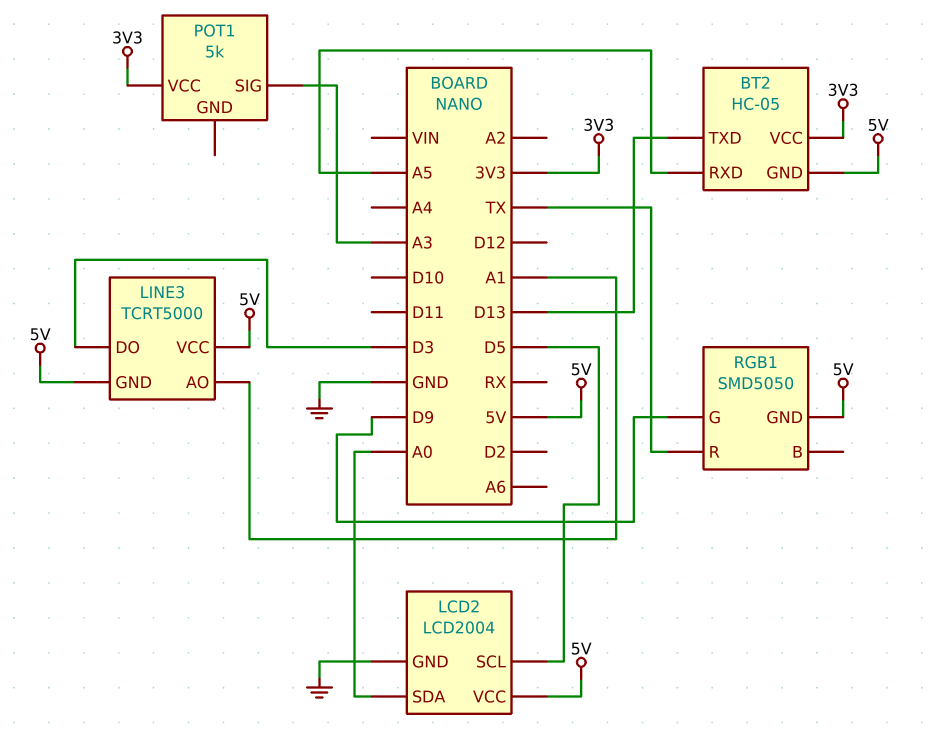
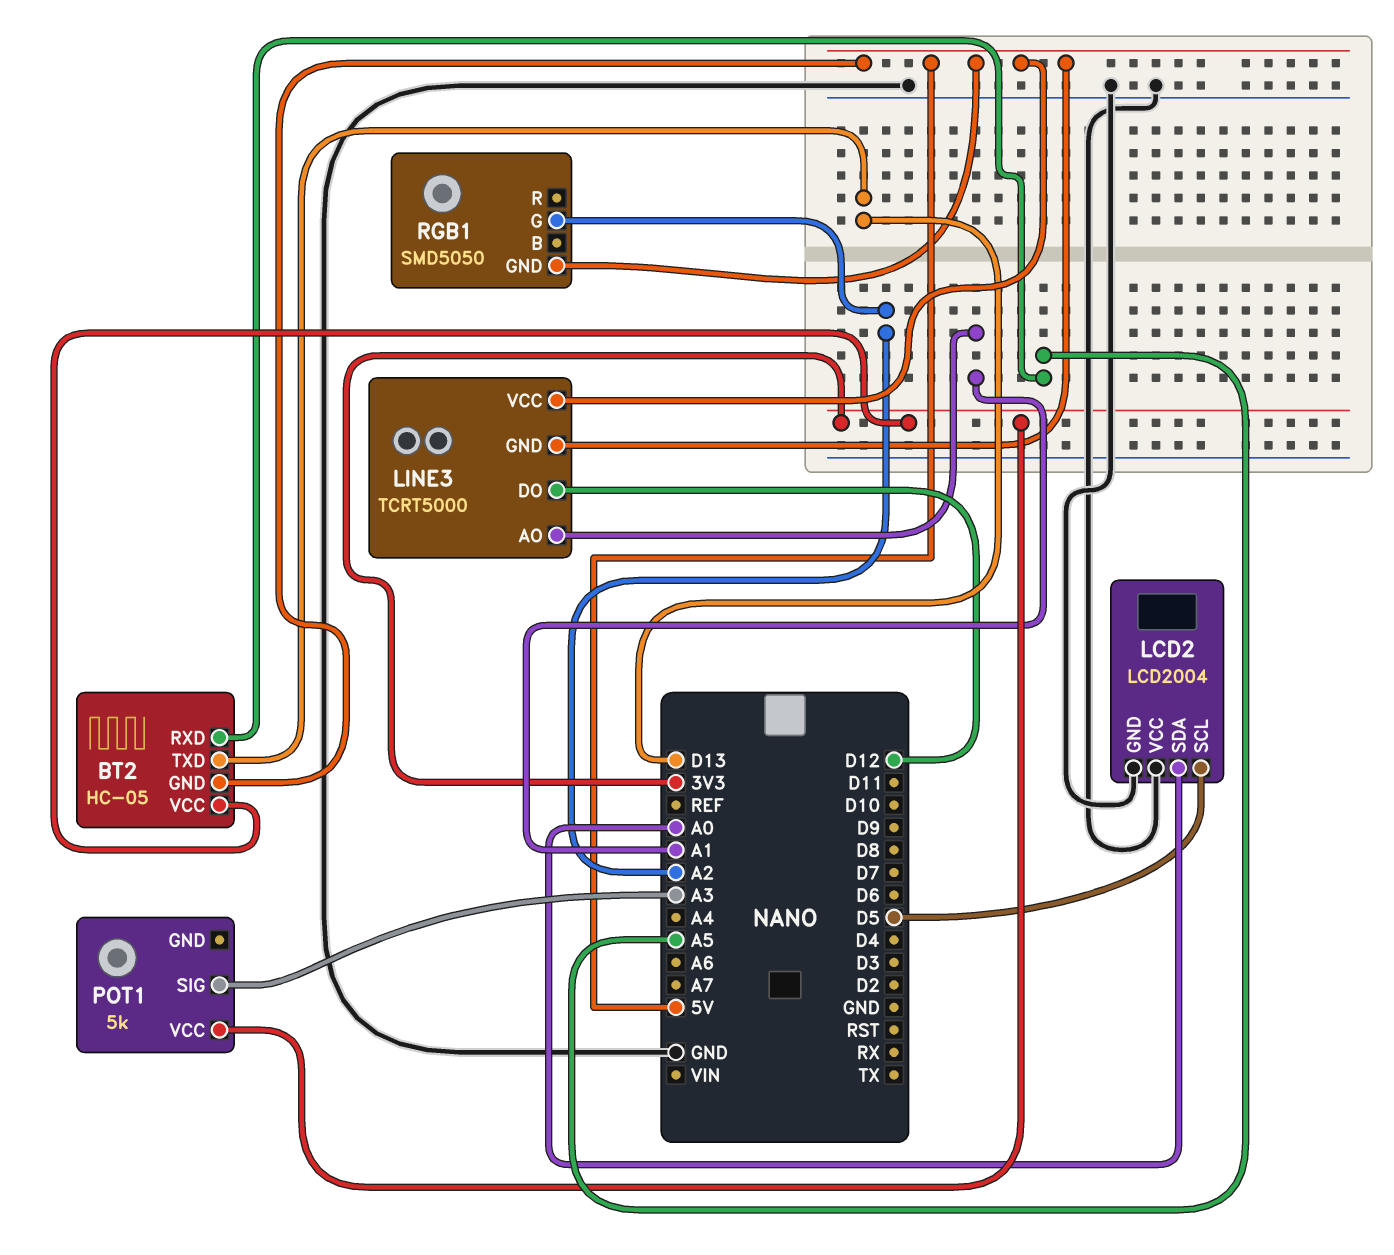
LCD2 pin VCC: 5V -> GND
LINE3 pin DO: D3 -> D12
RGB1 pin G: D9 -> A2
RGB1 pin R: TX -> none

